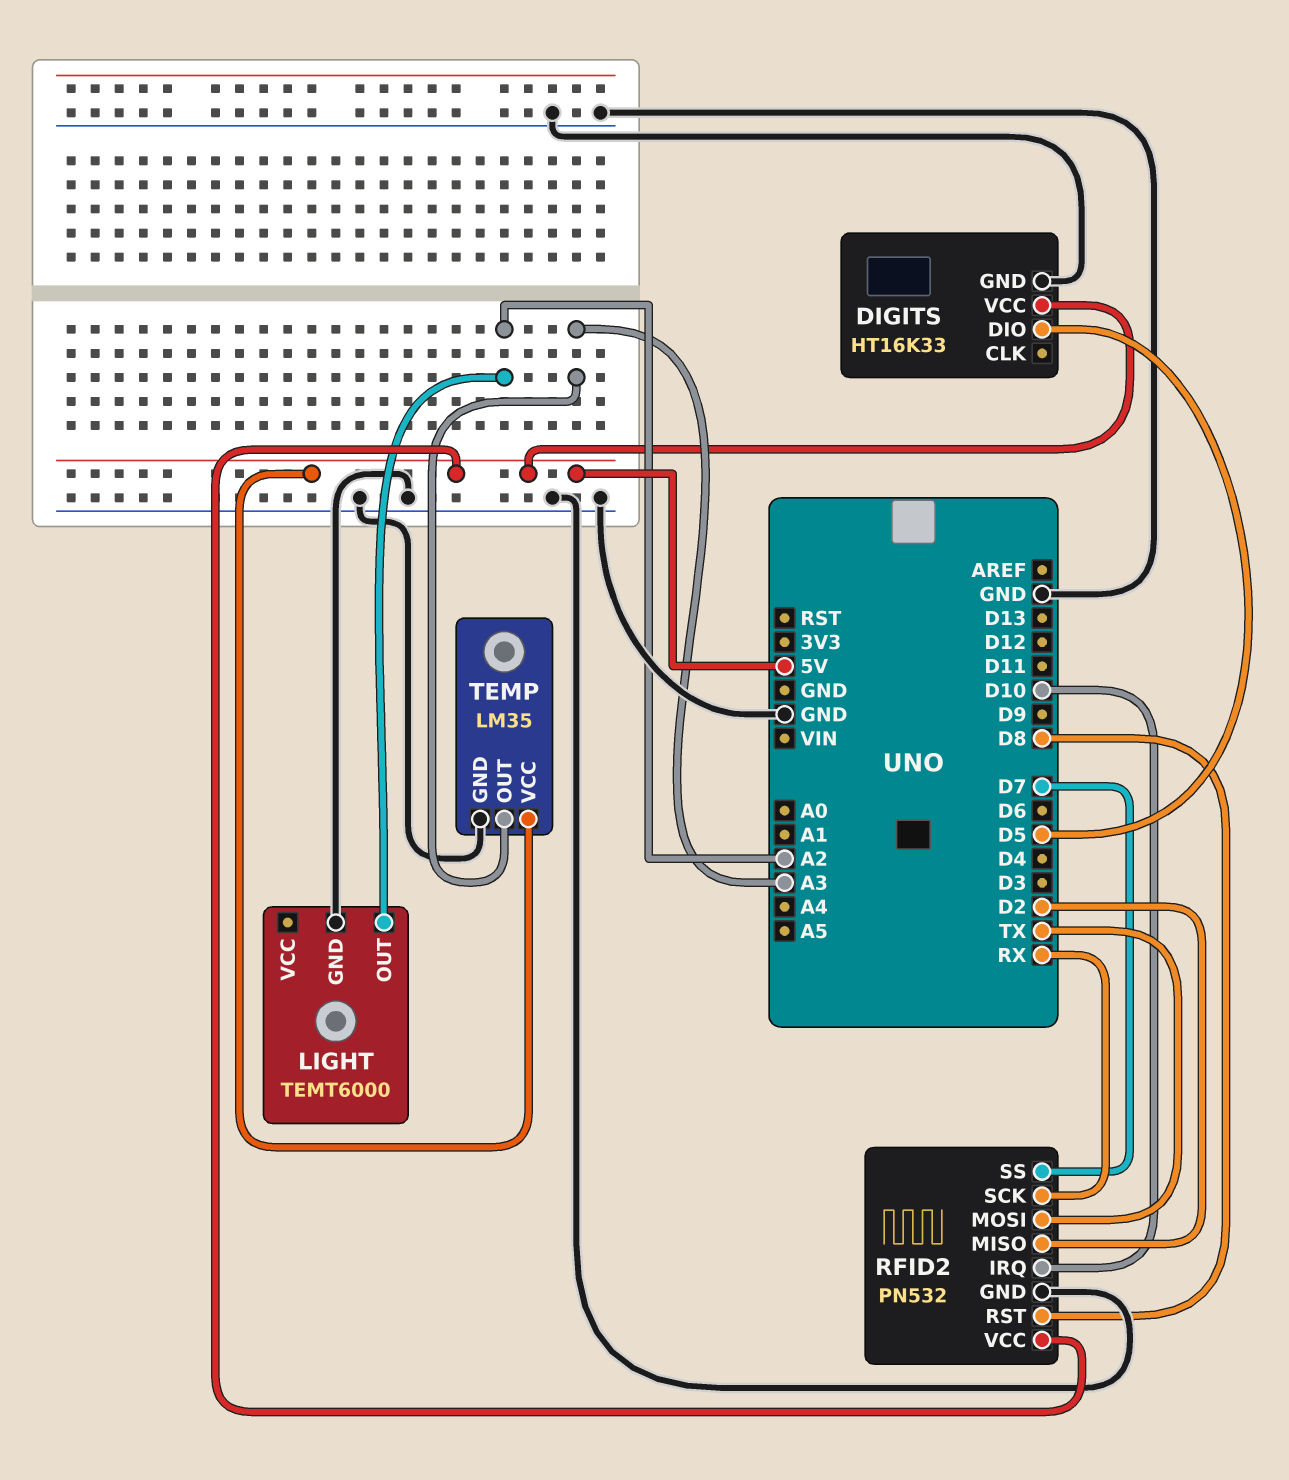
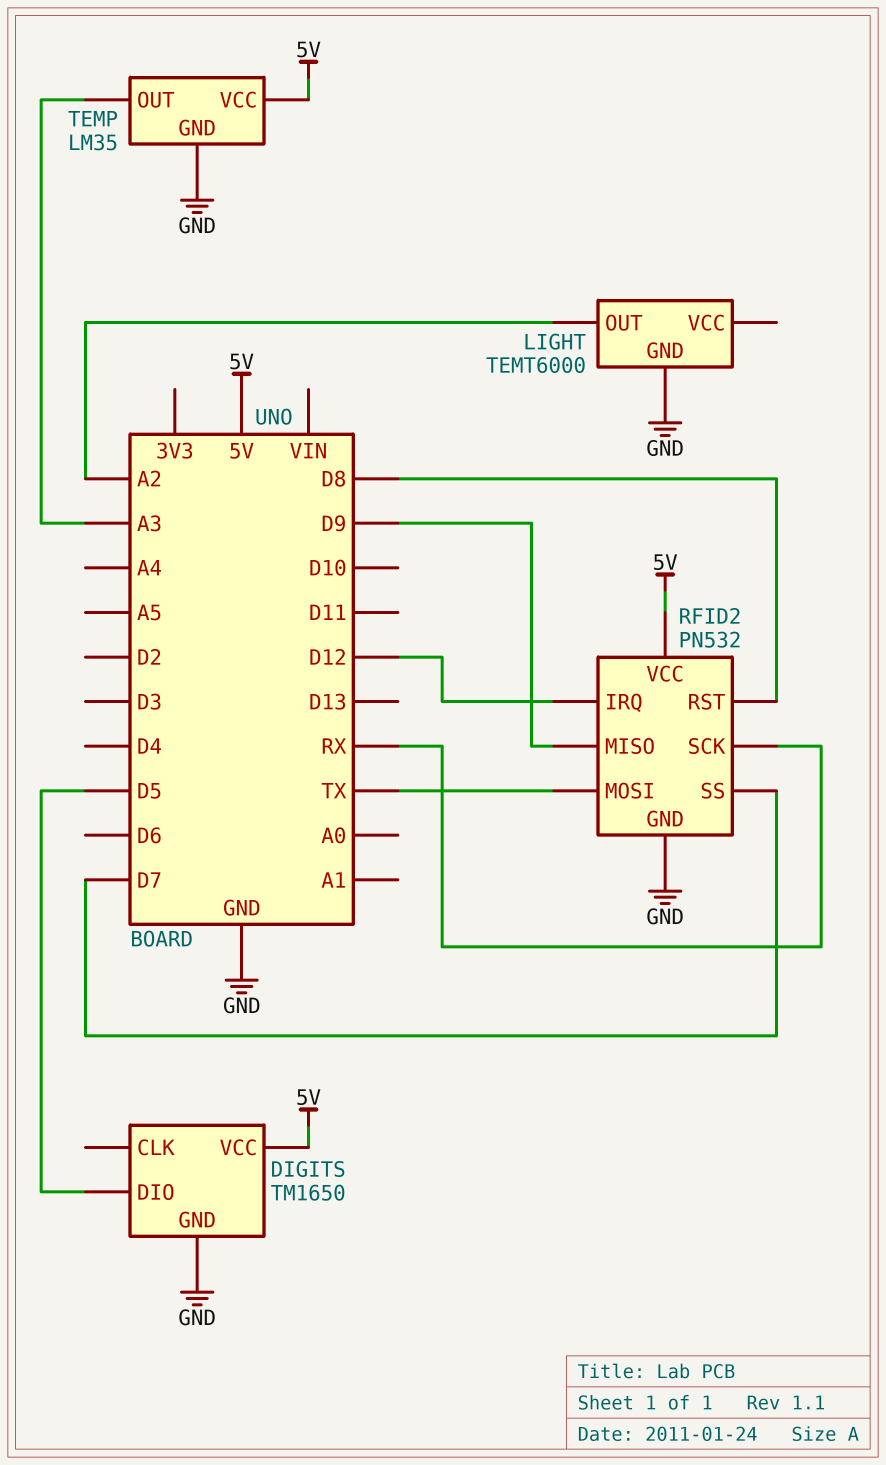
DIGITS: HT16K33 -> TM1650
RFID2 pin IRQ: D10 -> D12
RFID2 pin MISO: D2 -> D9

